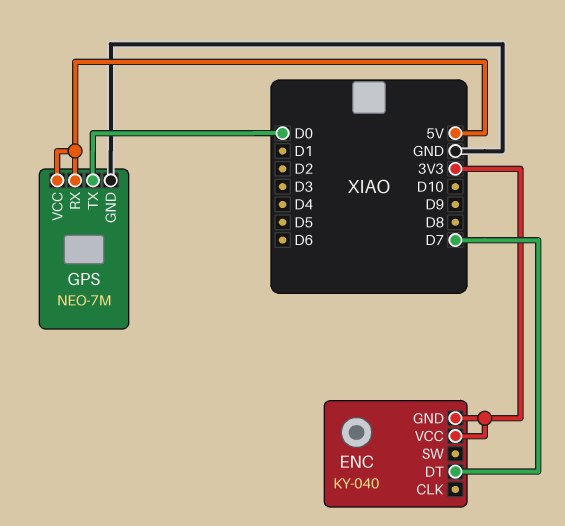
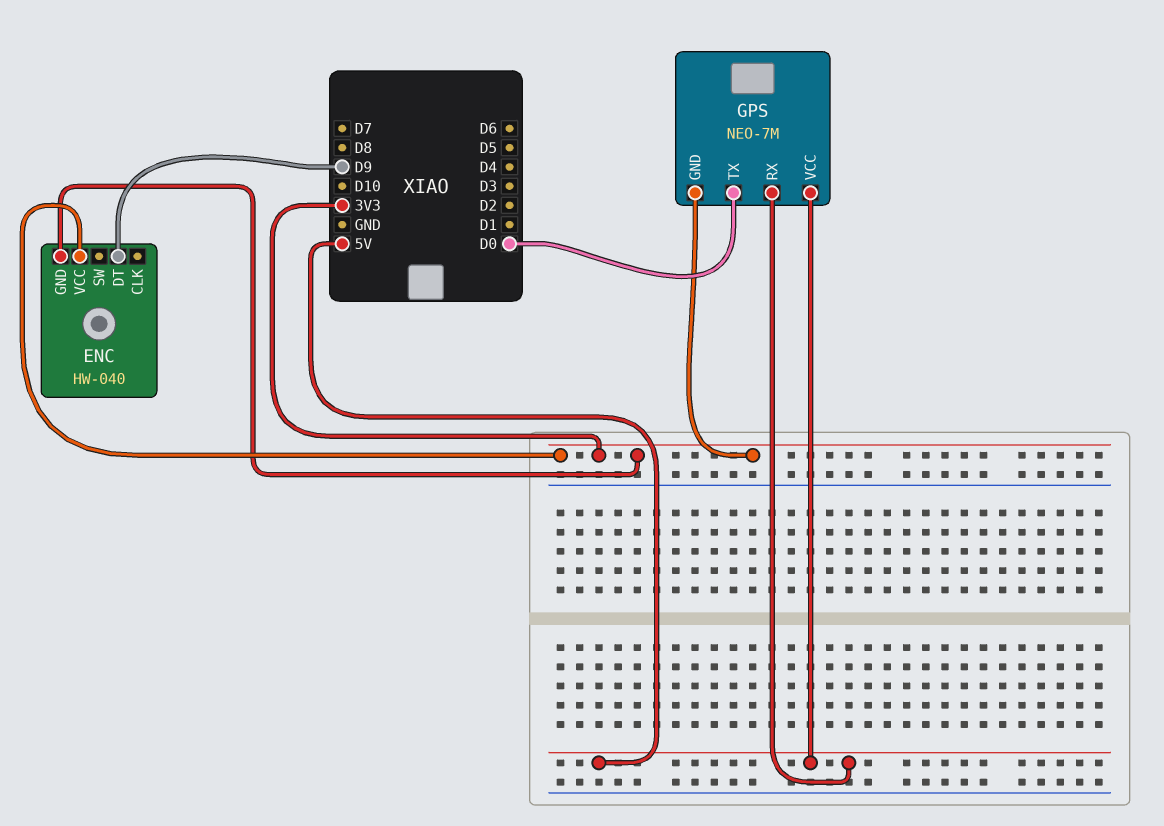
ENC: KY-040 -> HW-040
ENC pin DT: D7 -> D9
GPS pin GND: GND -> 3V3

